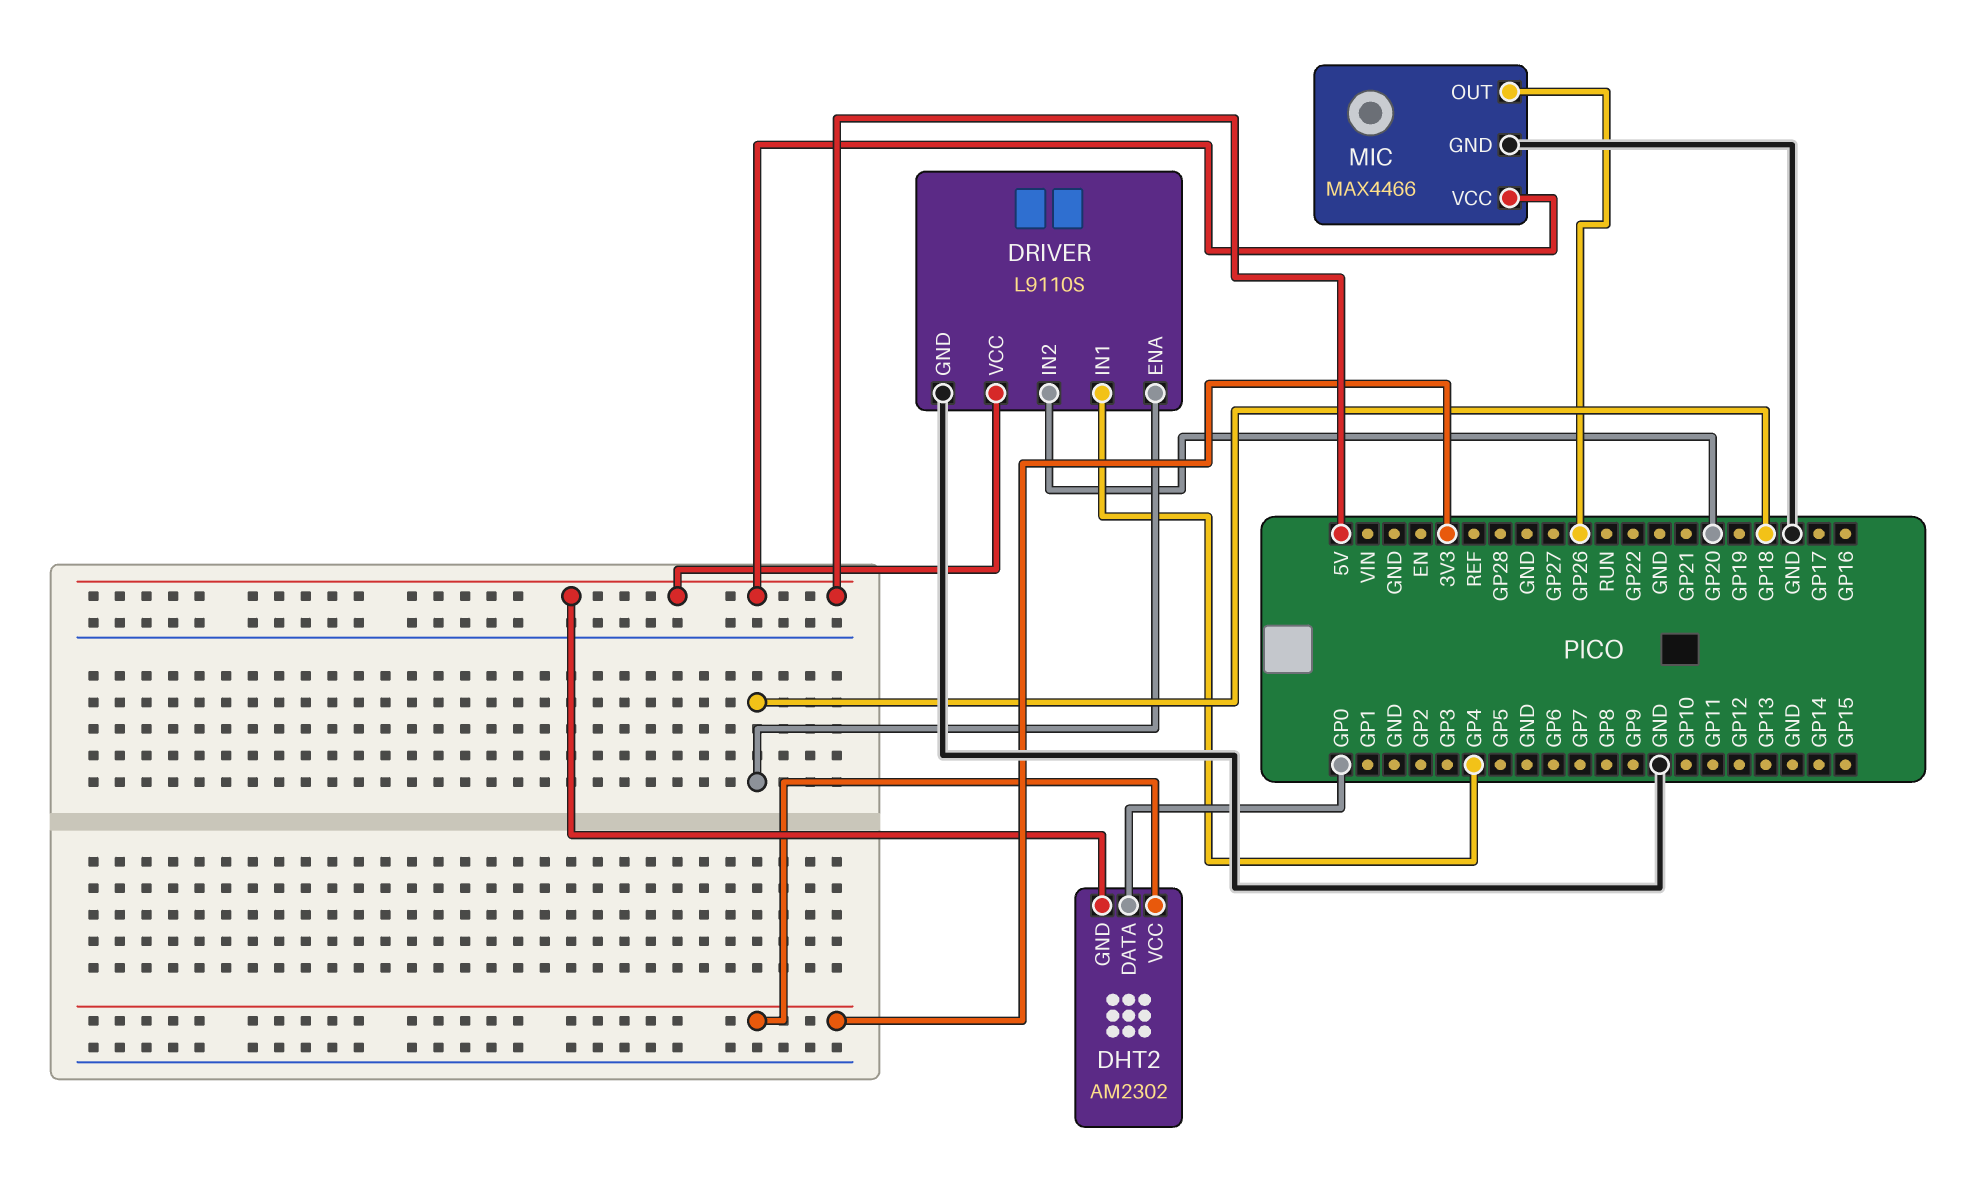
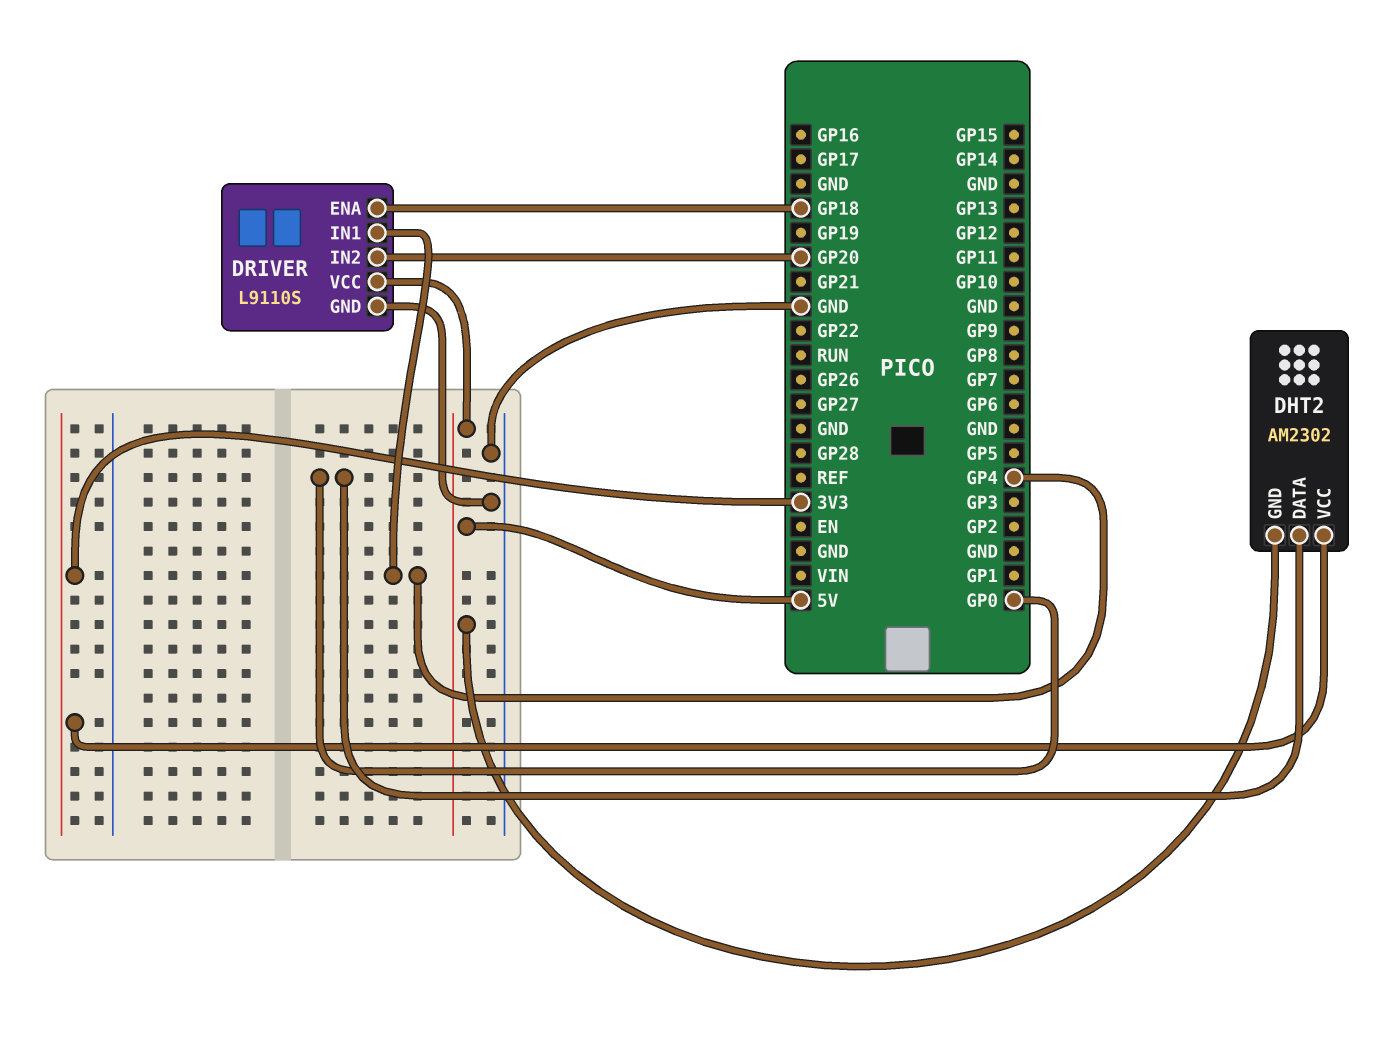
MIC: MAX4466 -> none
MIC pin GND: GND -> none
MIC pin OUT: GP26 -> none
MIC pin VCC: 5V -> none

